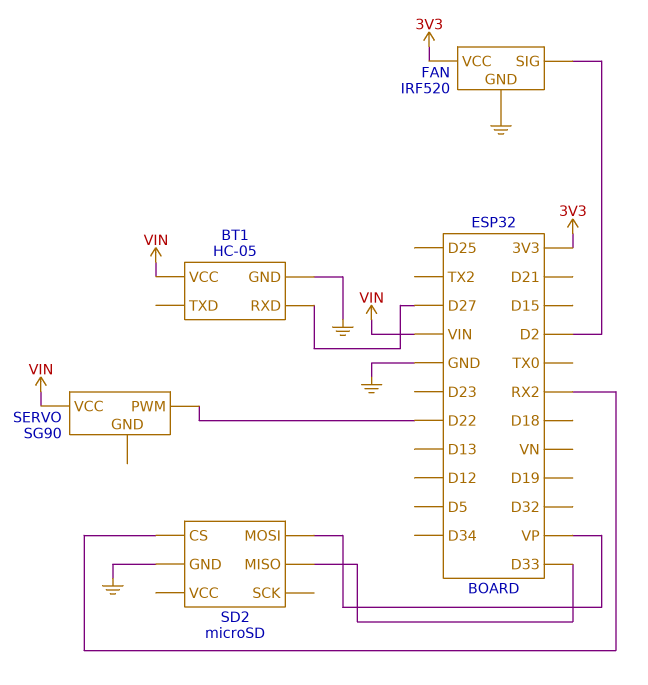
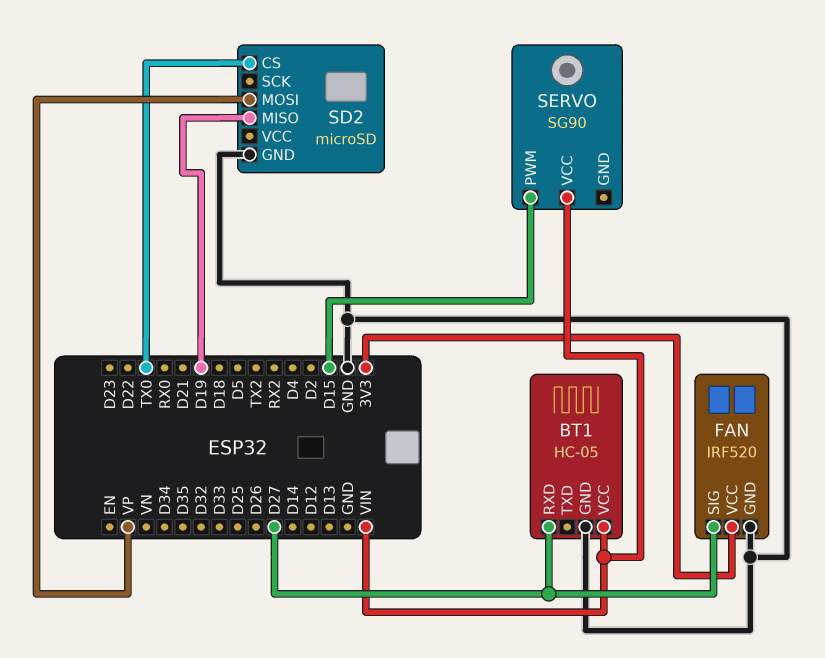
FAN pin SIG: D2 -> D27
SD2 pin CS: RX2 -> TX0
SD2 pin MISO: D33 -> D19
SERVO pin PWM: D22 -> D15

